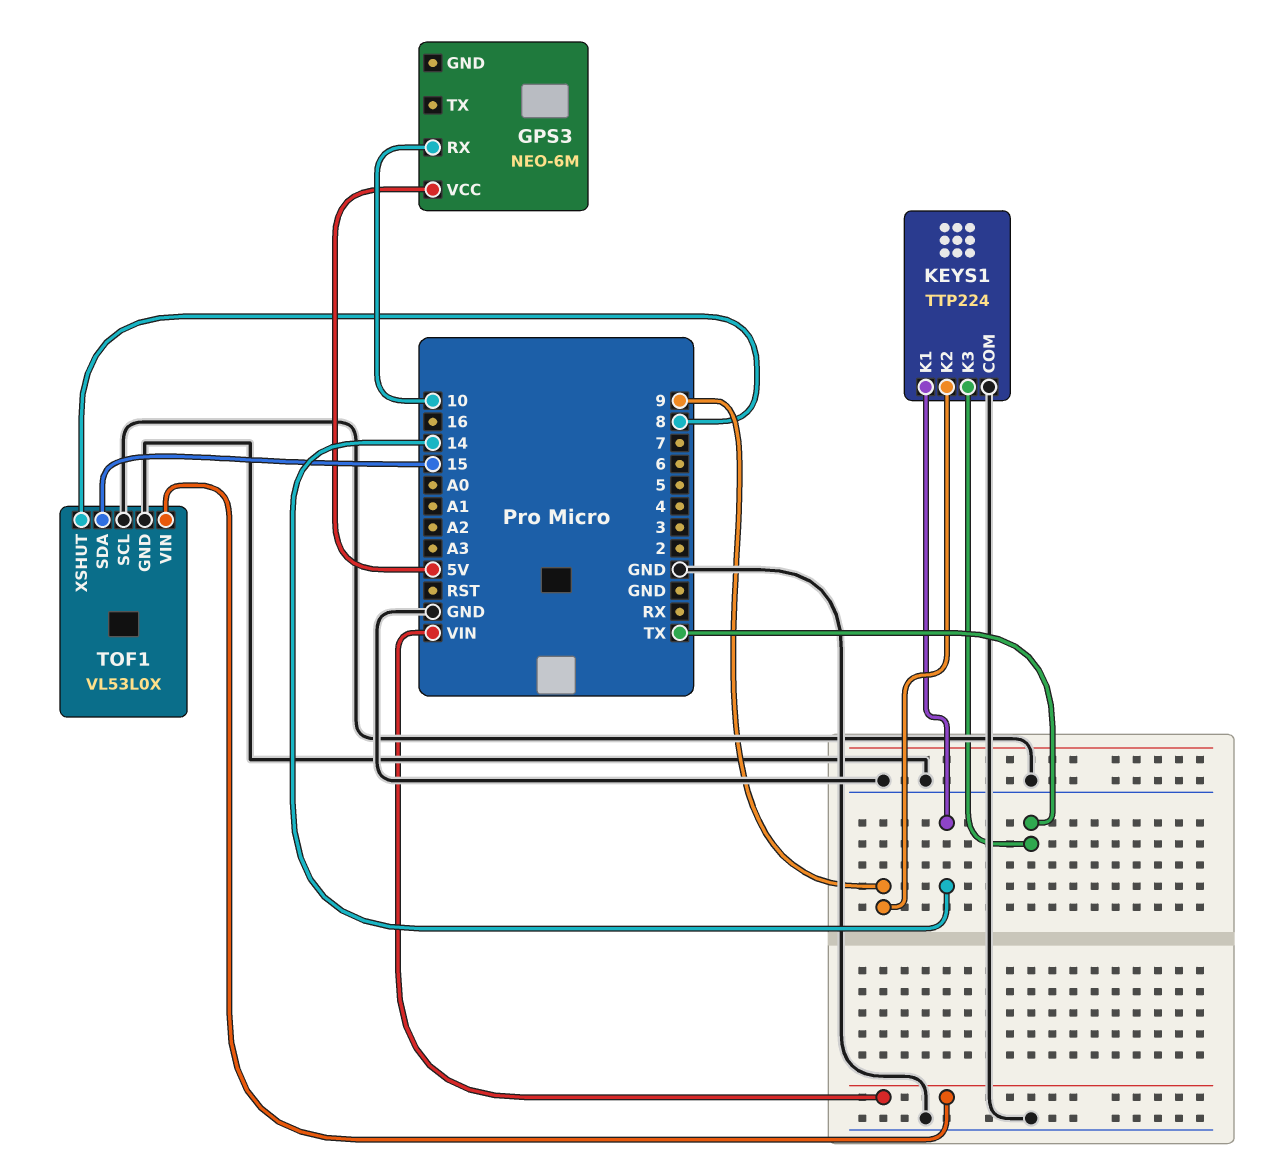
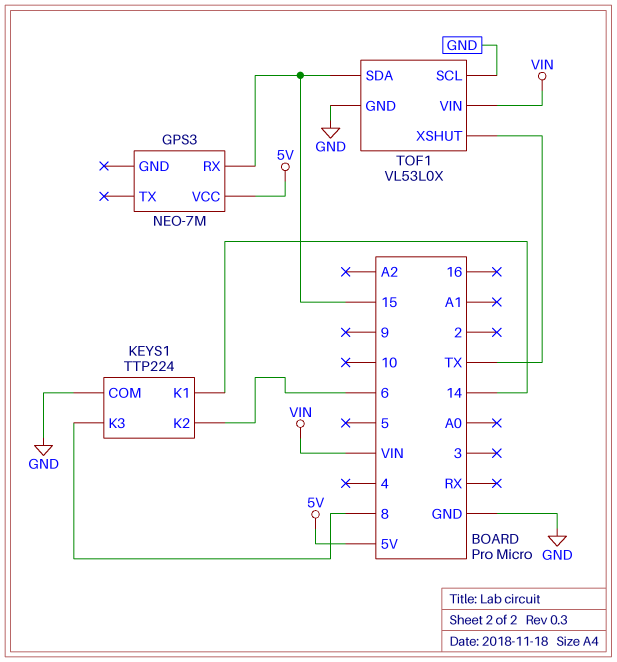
GPS3: NEO-6M -> NEO-7M
GPS3 pin RX: 10 -> 15
KEYS1 pin K2: 9 -> 6
KEYS1 pin K3: TX -> 8
TOF1 pin XSHUT: 8 -> TX

